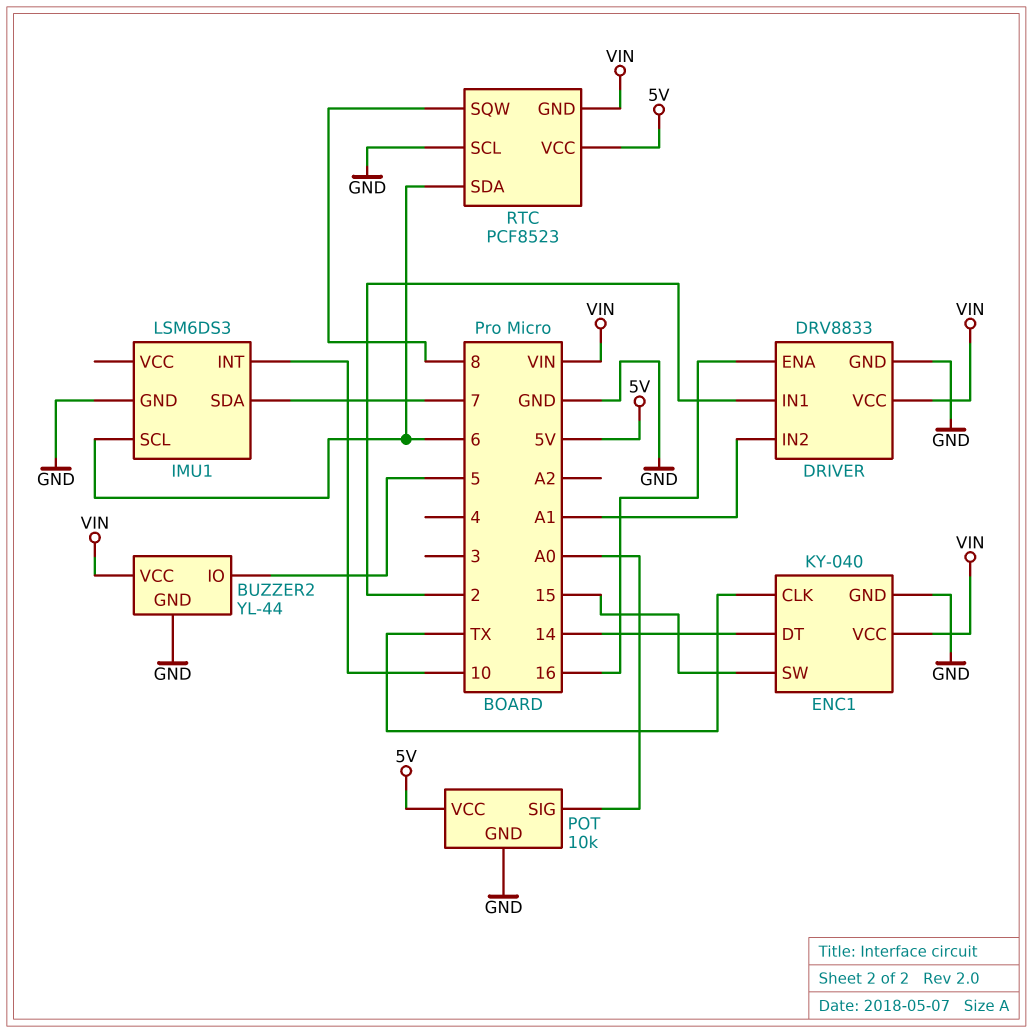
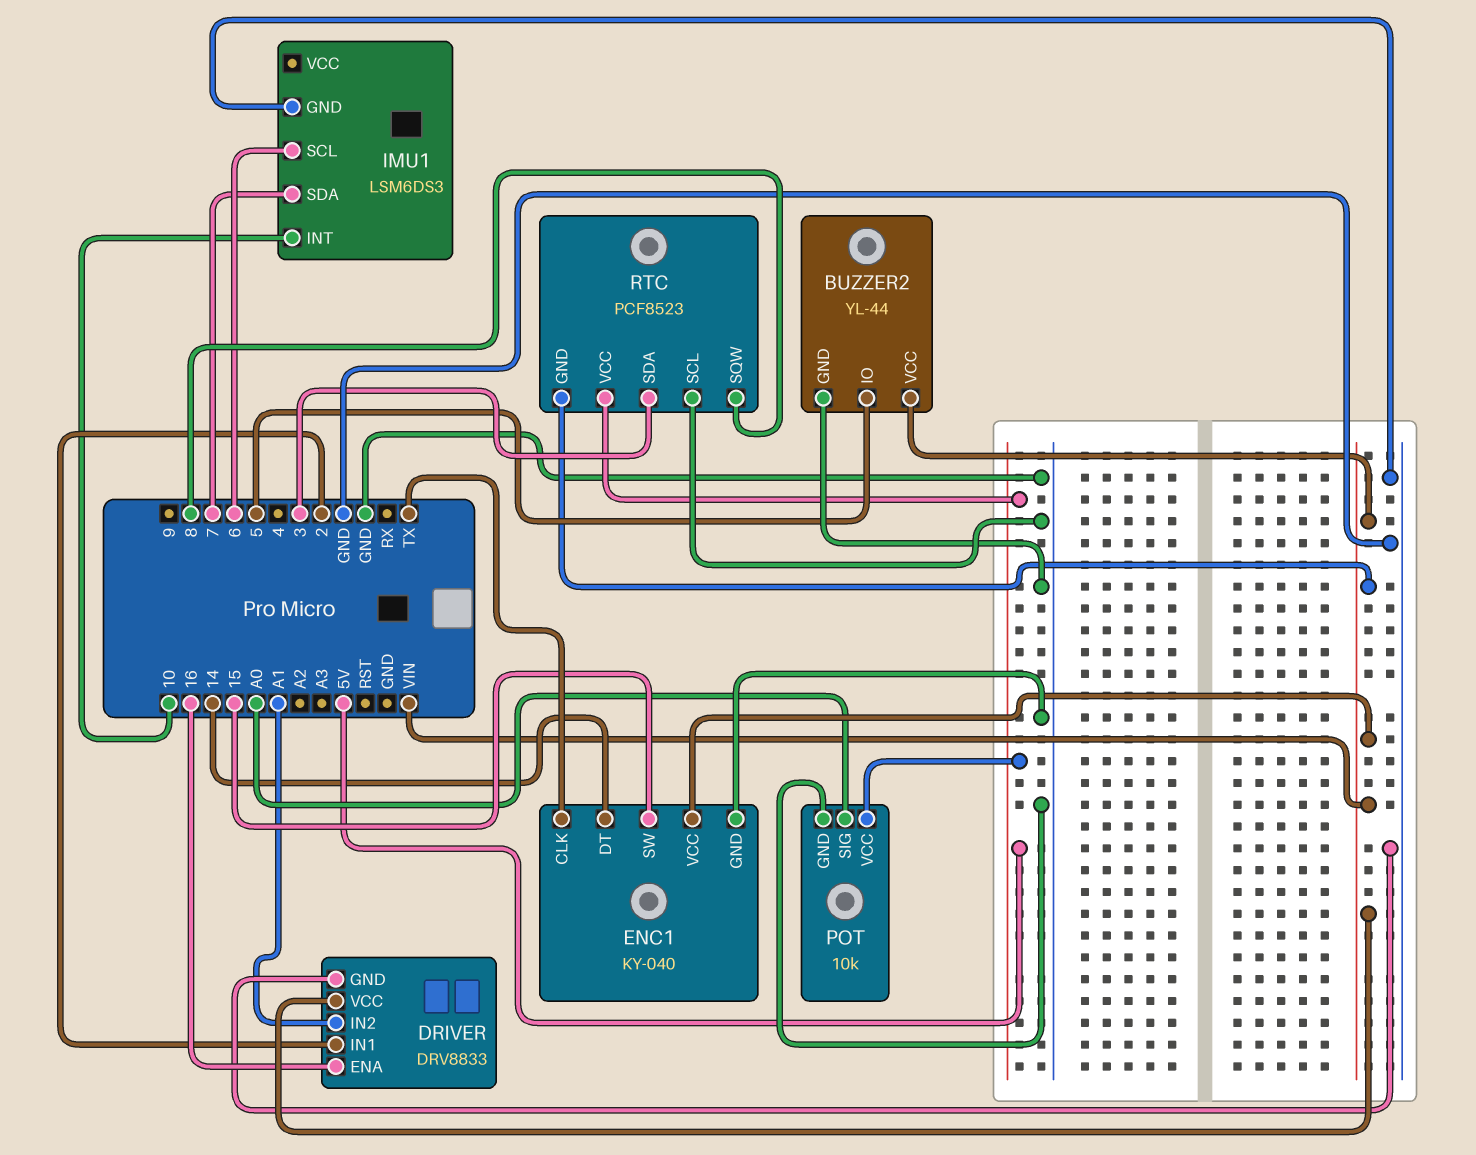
RTC pin SDA: 6 -> 3

